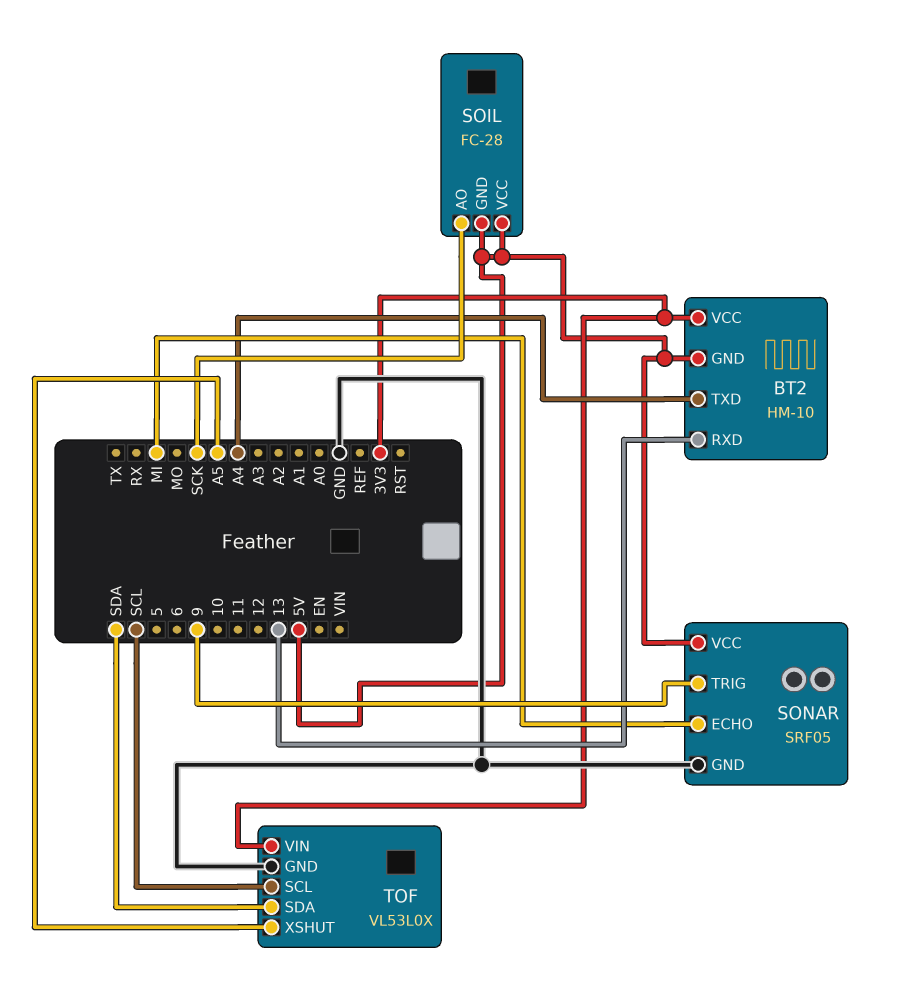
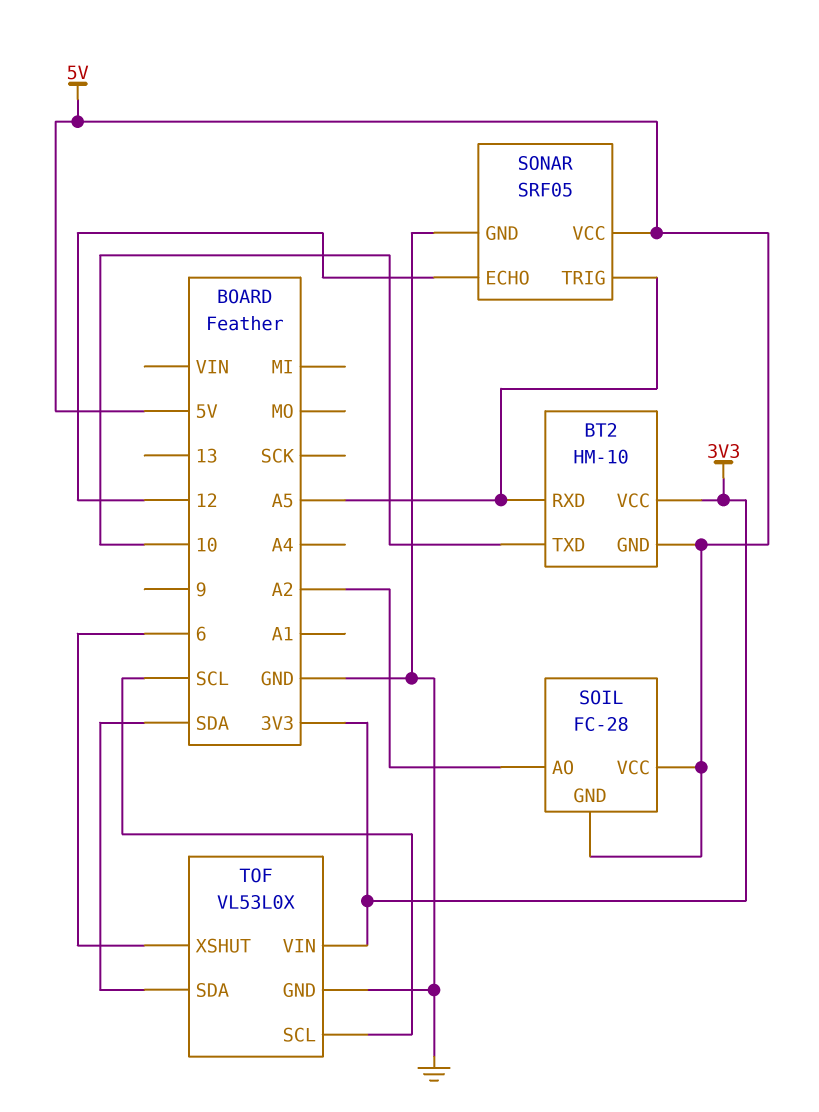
BT2 pin RXD: 13 -> A5
BT2 pin TXD: A4 -> 10
SOIL pin AO: SCK -> A2
SONAR pin ECHO: MI -> 12
SONAR pin TRIG: 9 -> A5
TOF pin XSHUT: A5 -> 6

